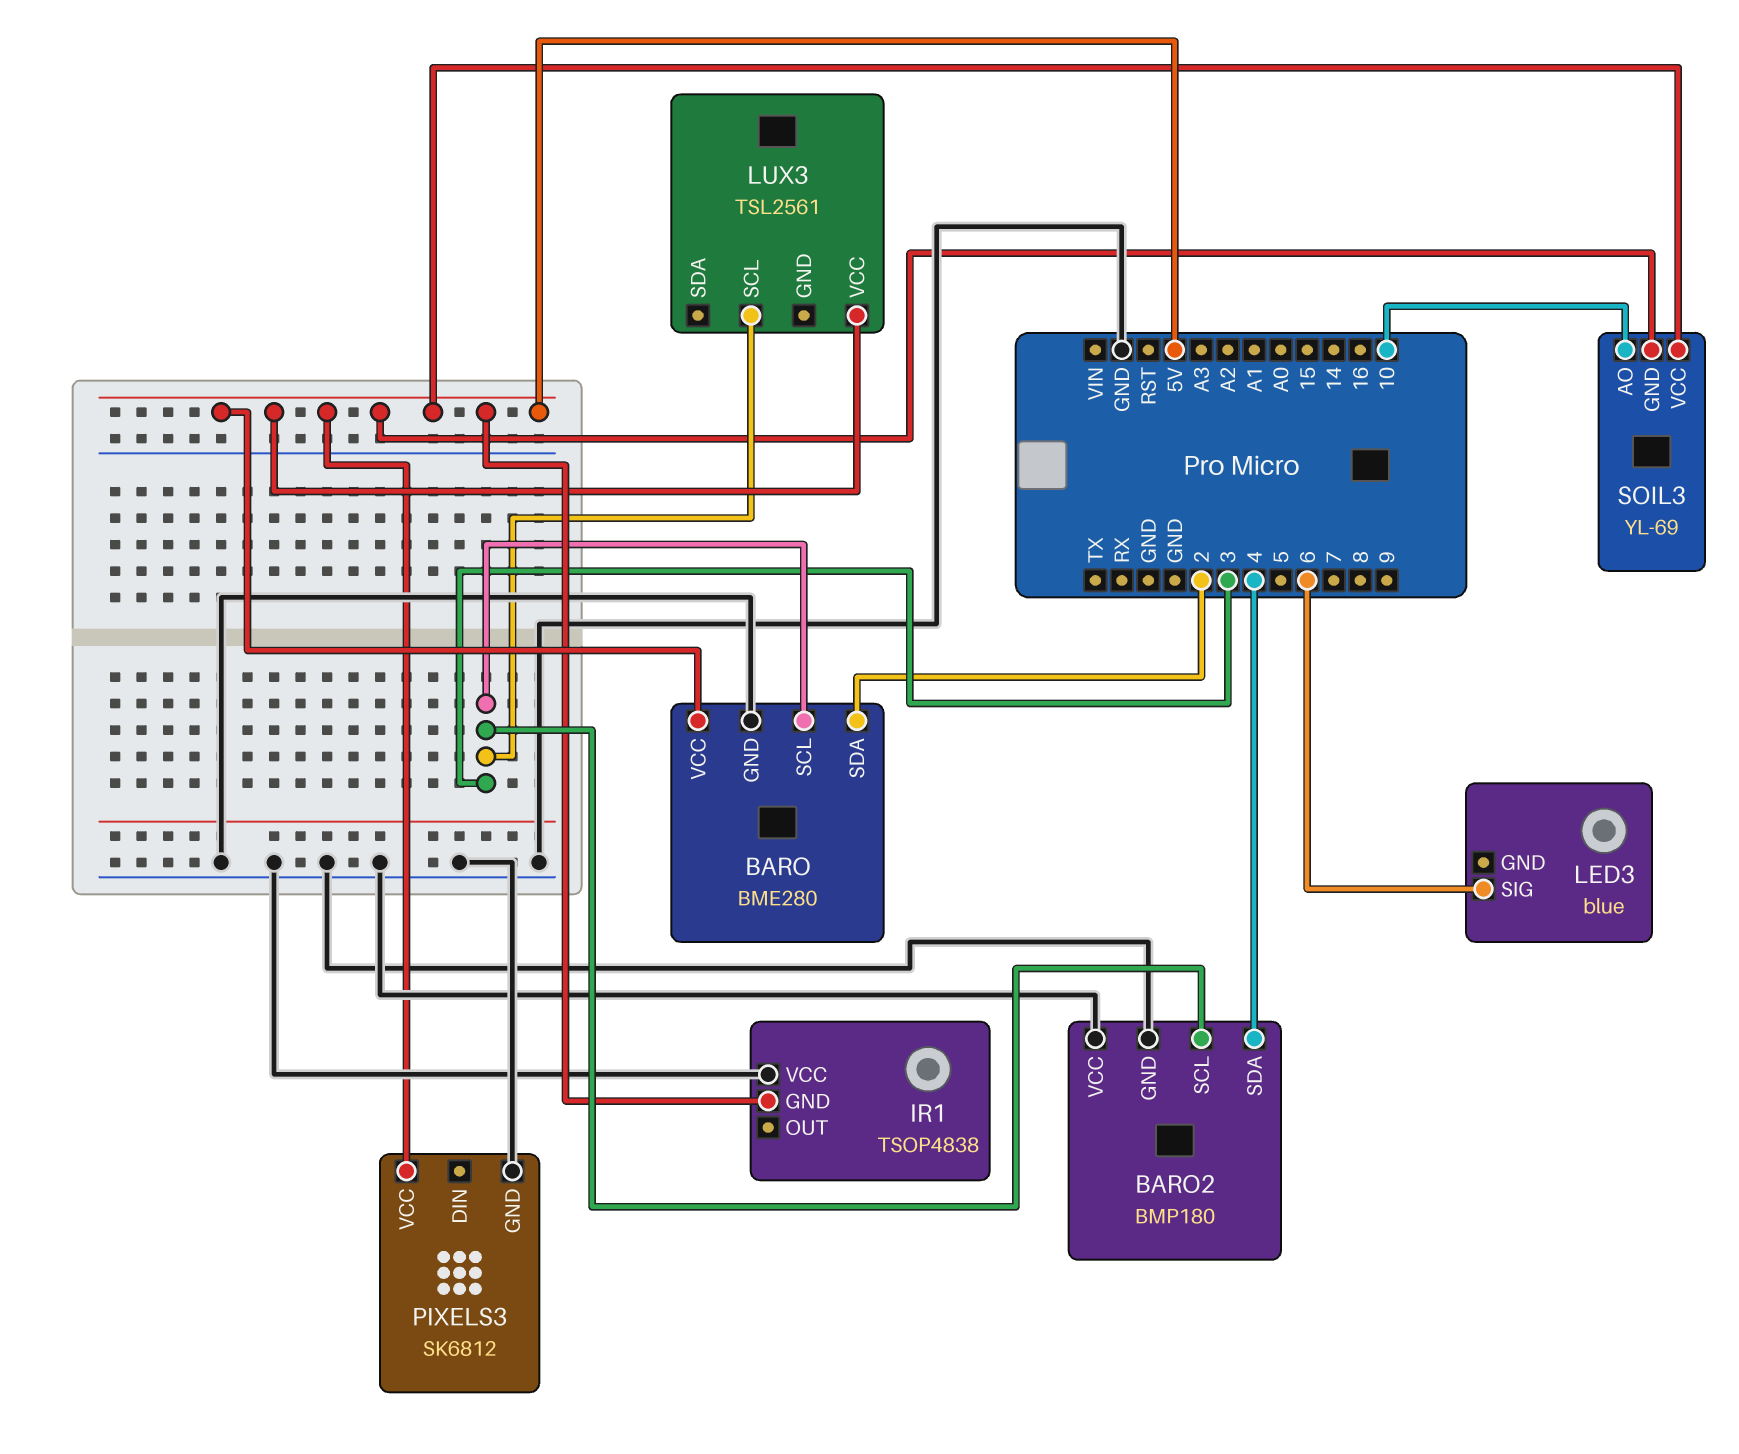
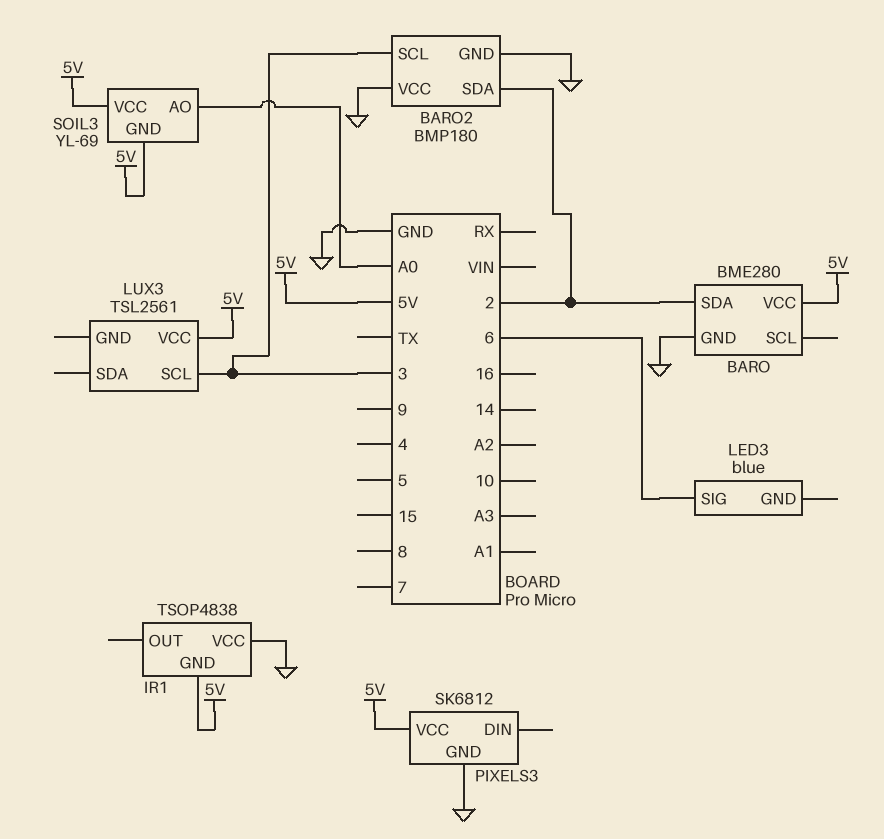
BARO pin SCL: 3 -> none
BARO2 pin SDA: 4 -> 2
SOIL3 pin AO: 10 -> A0

